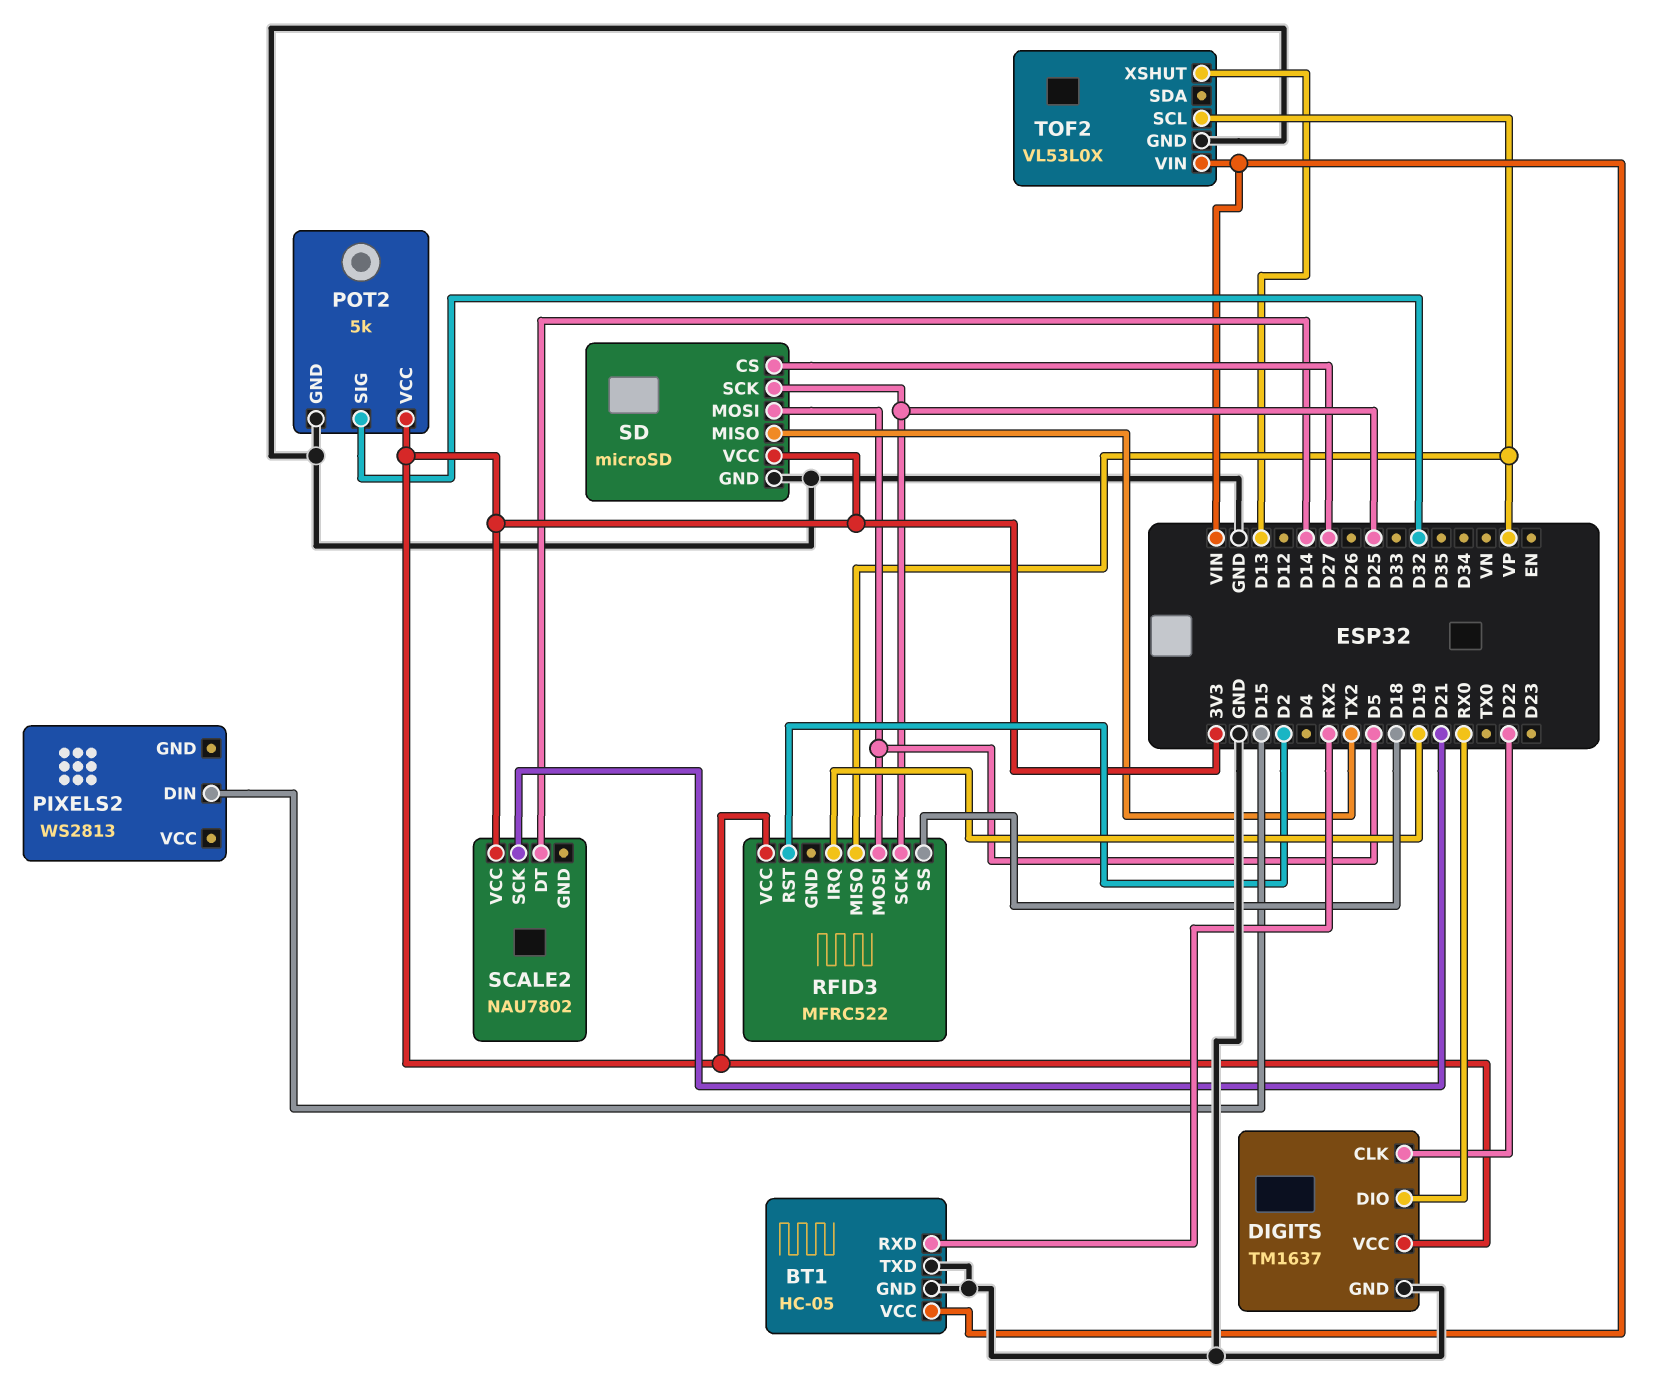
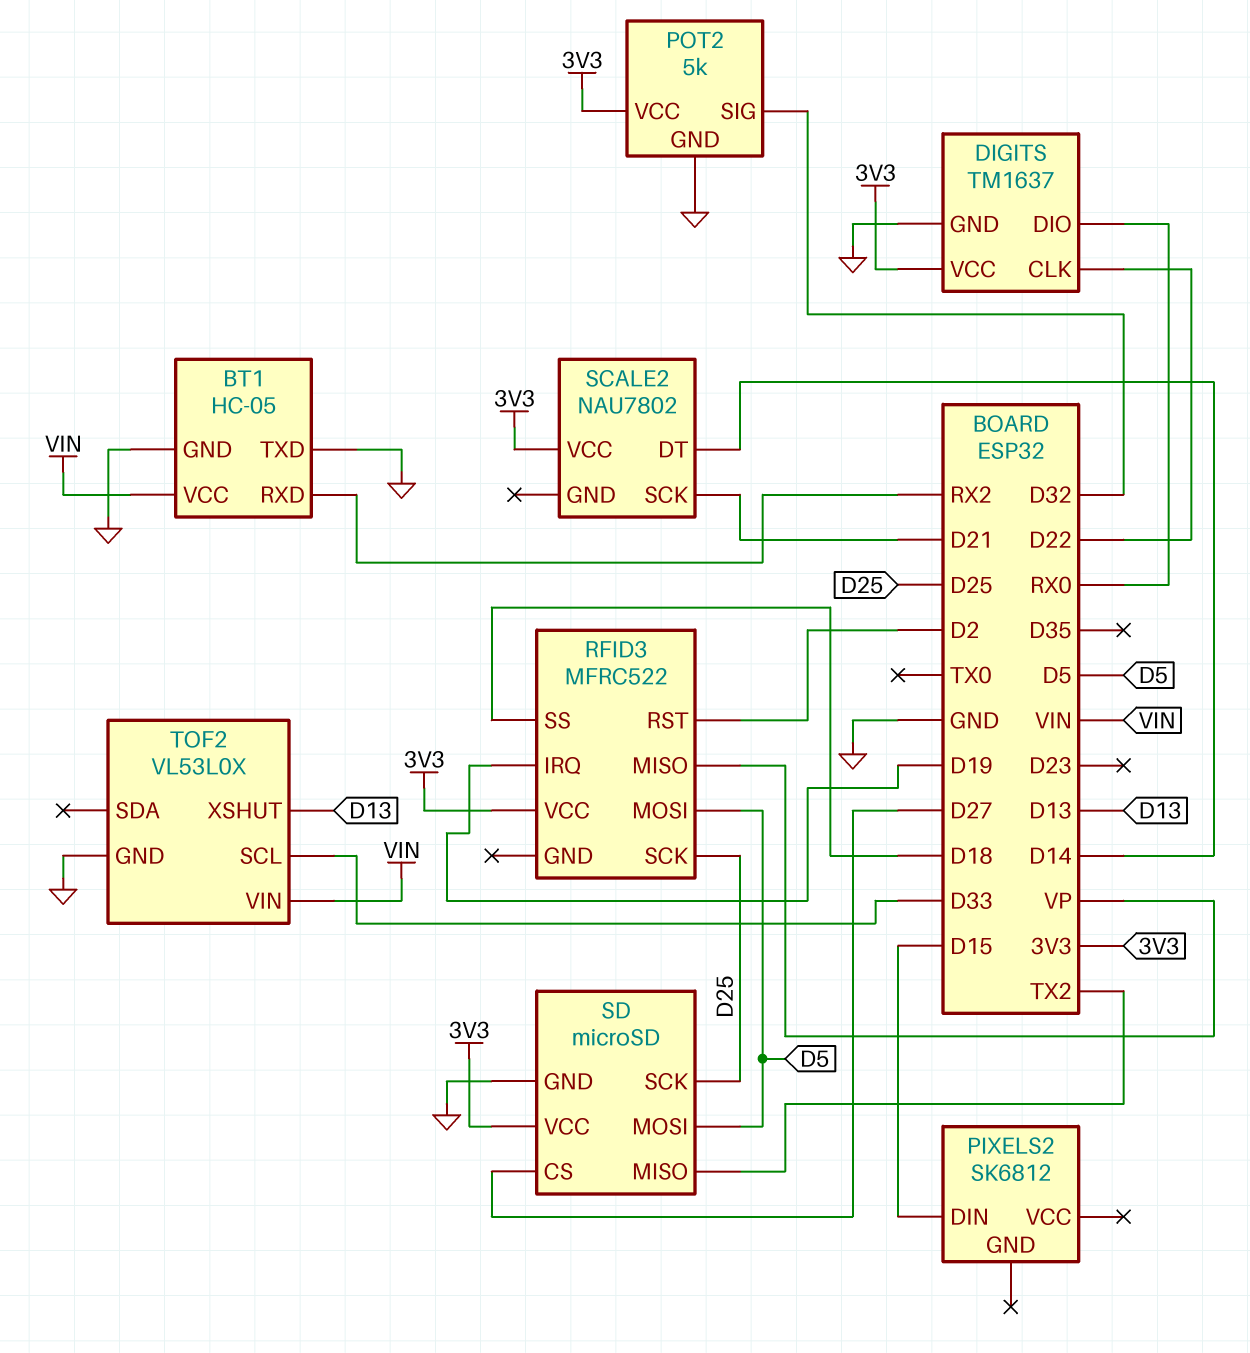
PIXELS2: WS2813 -> SK6812
TOF2 pin SCL: VP -> D33

